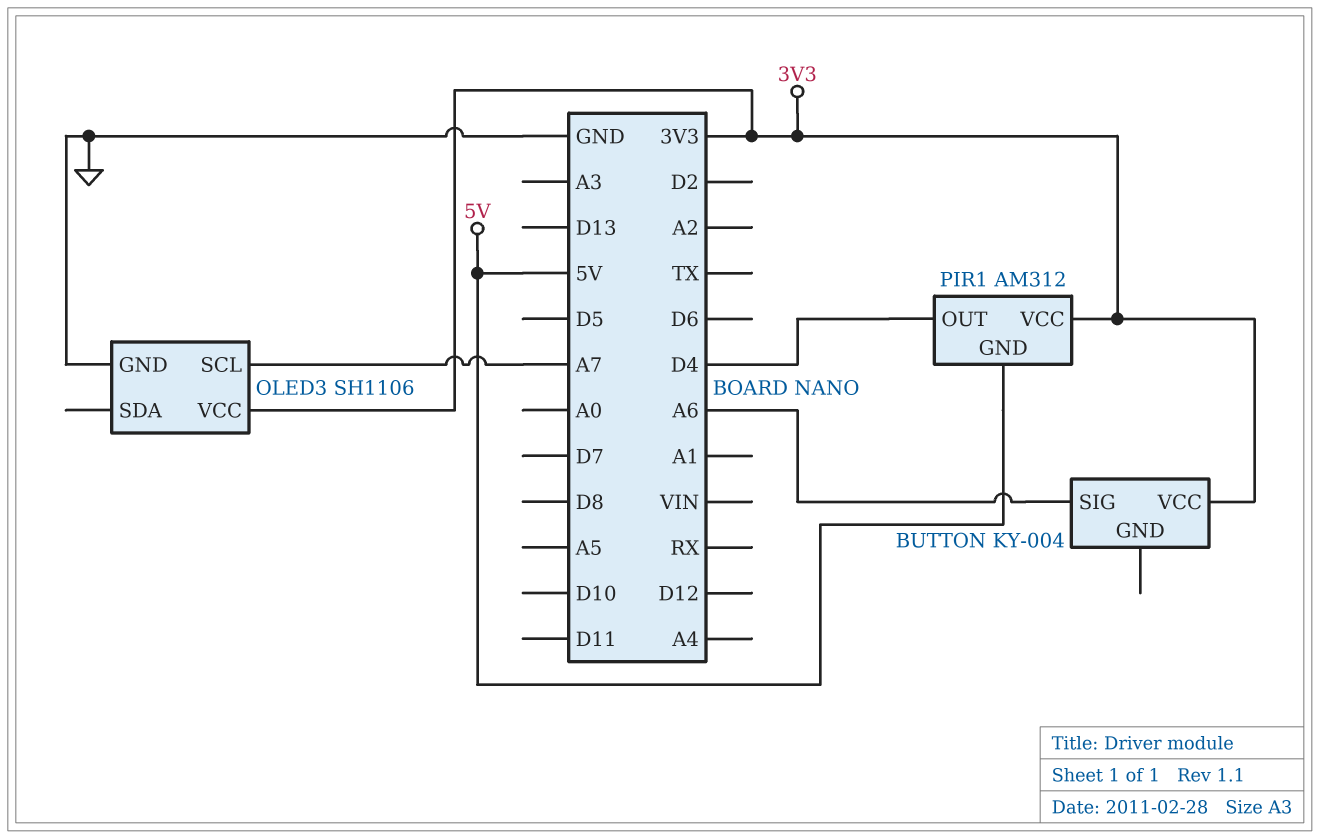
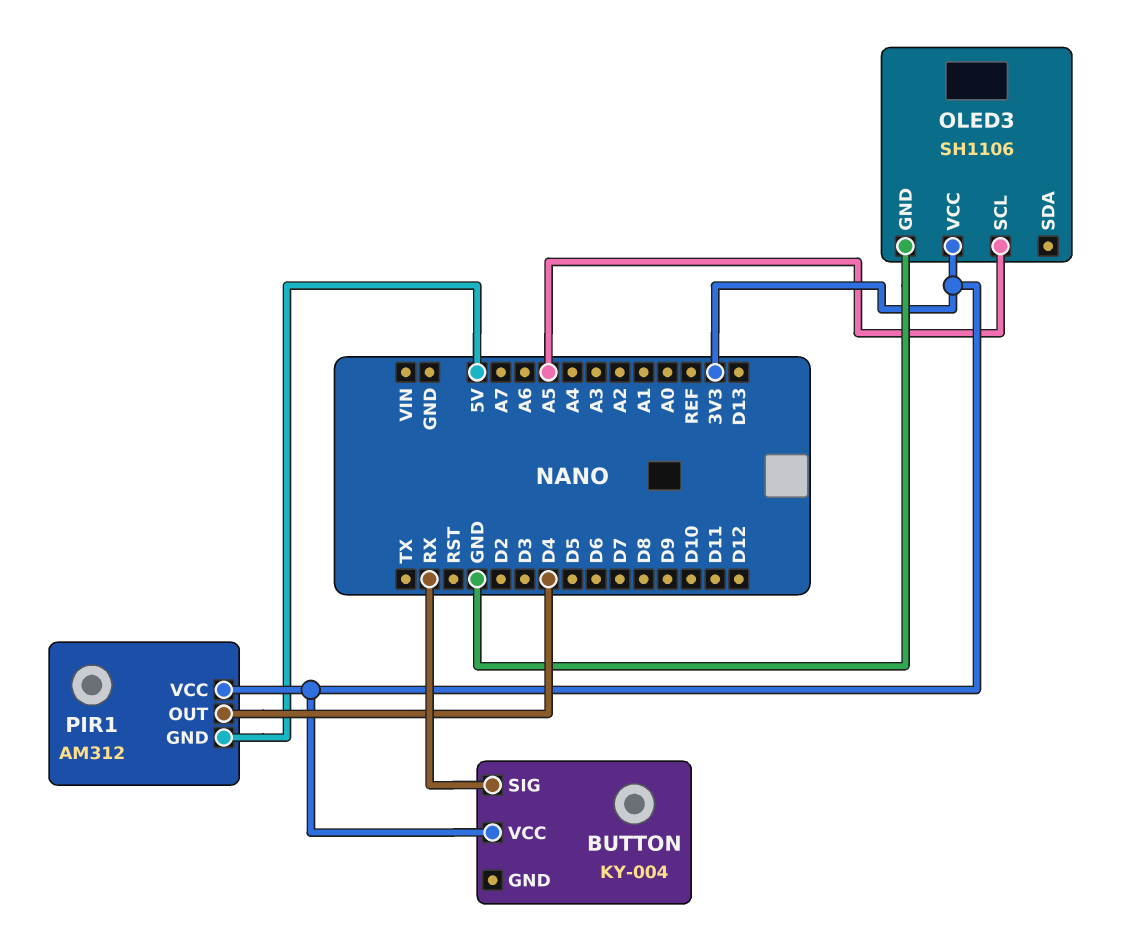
BUTTON pin SIG: A6 -> RX
OLED3 pin SCL: A7 -> A5

